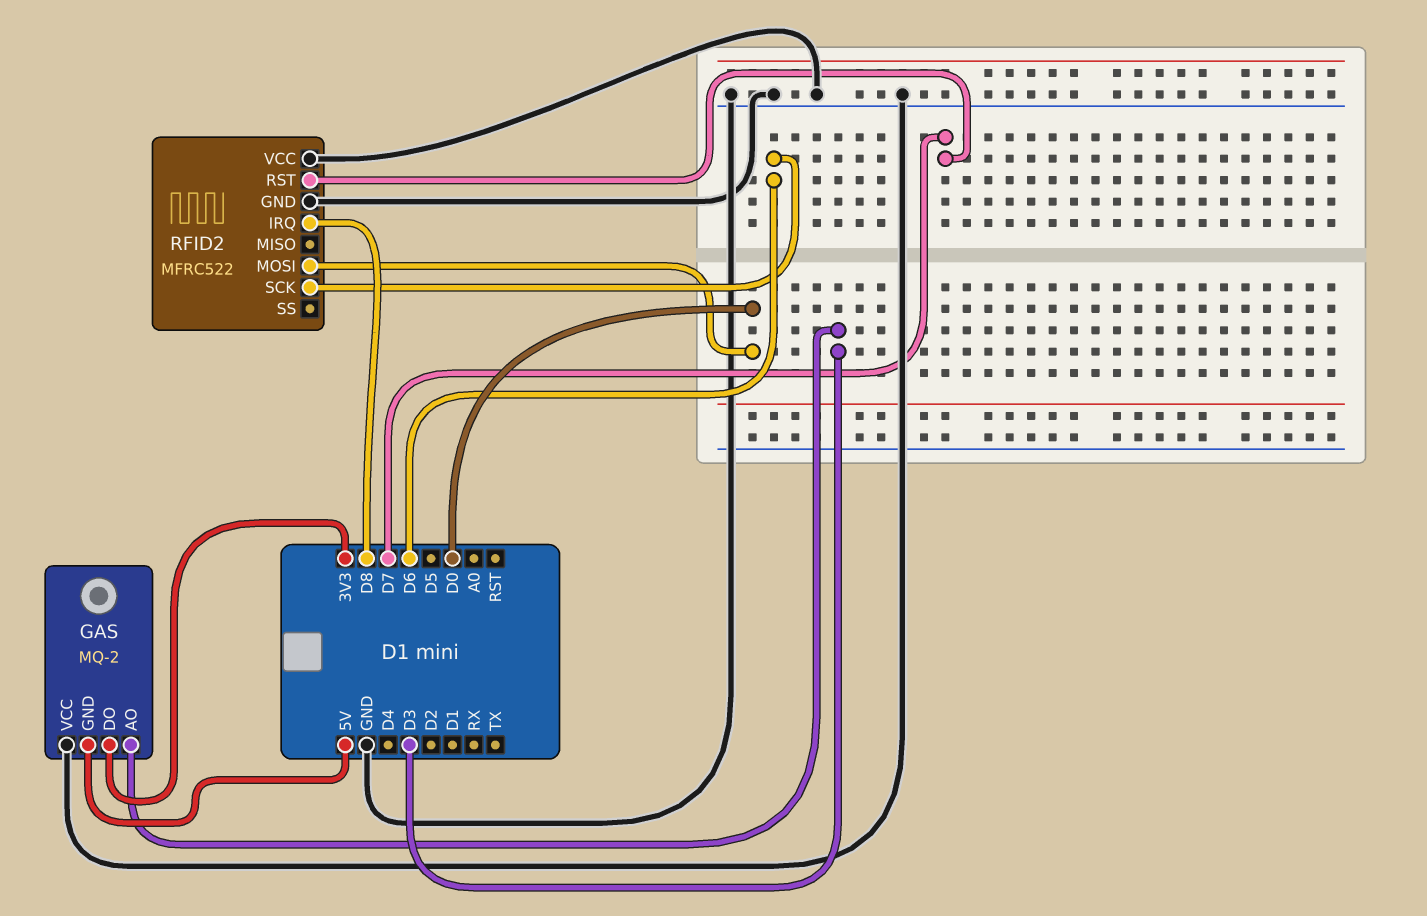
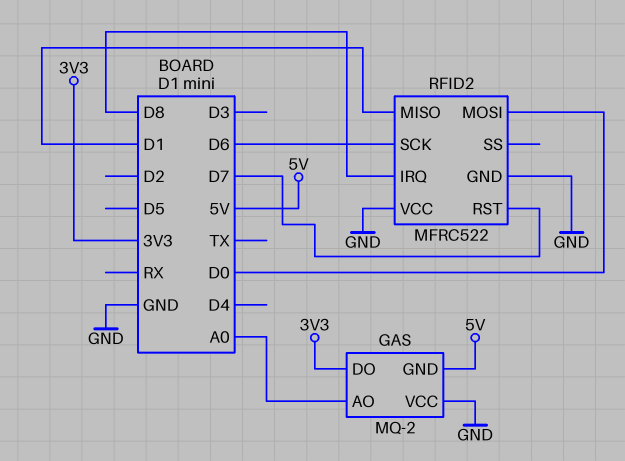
GAS pin AO: D3 -> A0
RFID2 pin MISO: none -> D1

